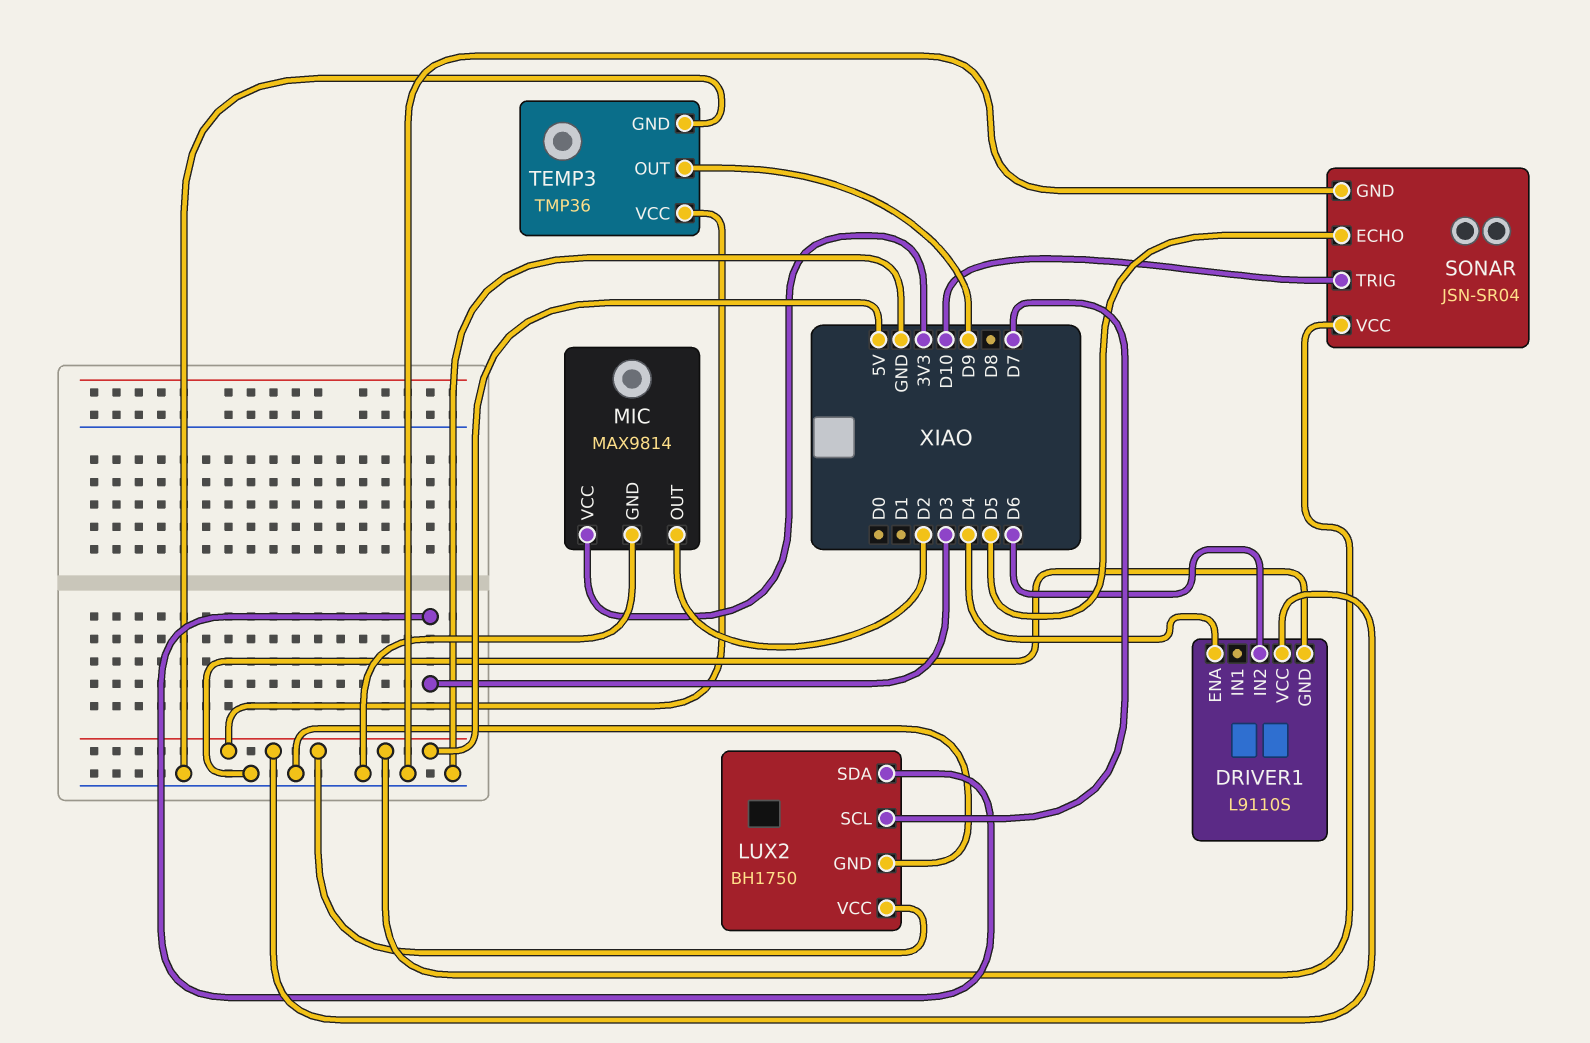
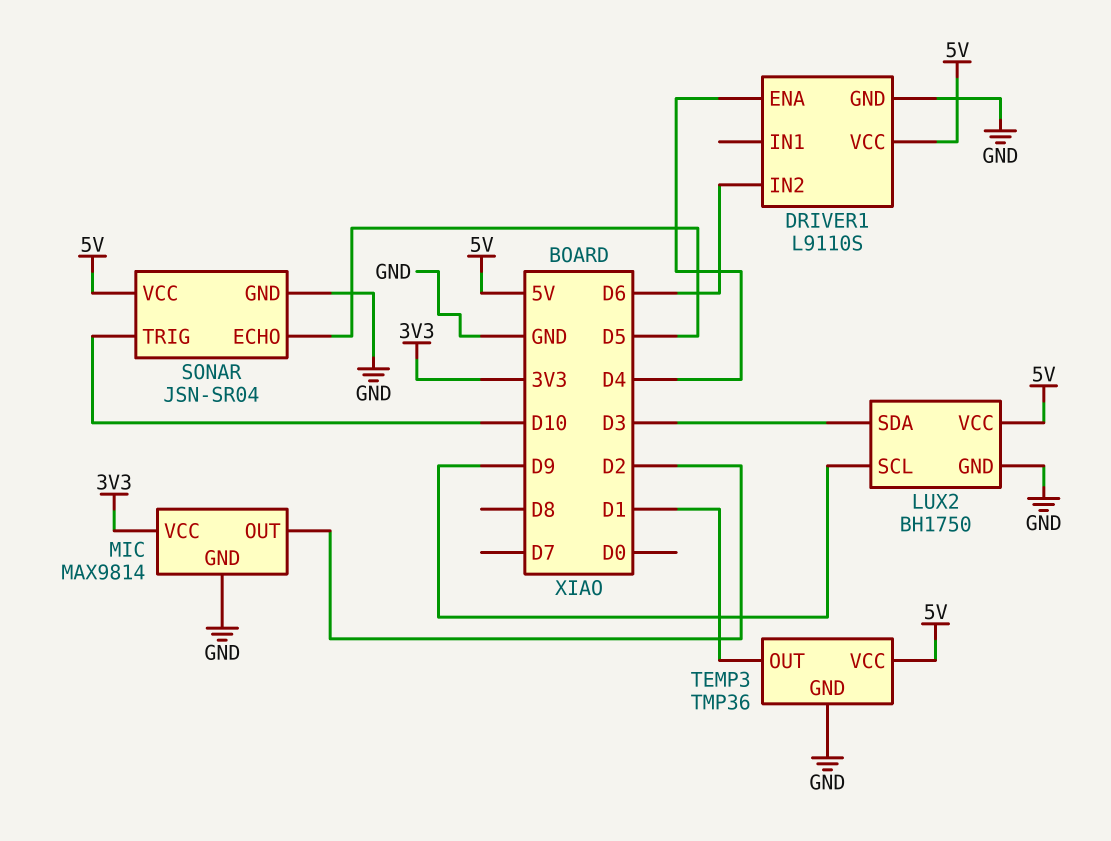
LUX2 pin SCL: D7 -> D9
TEMP3 pin OUT: D9 -> D1

